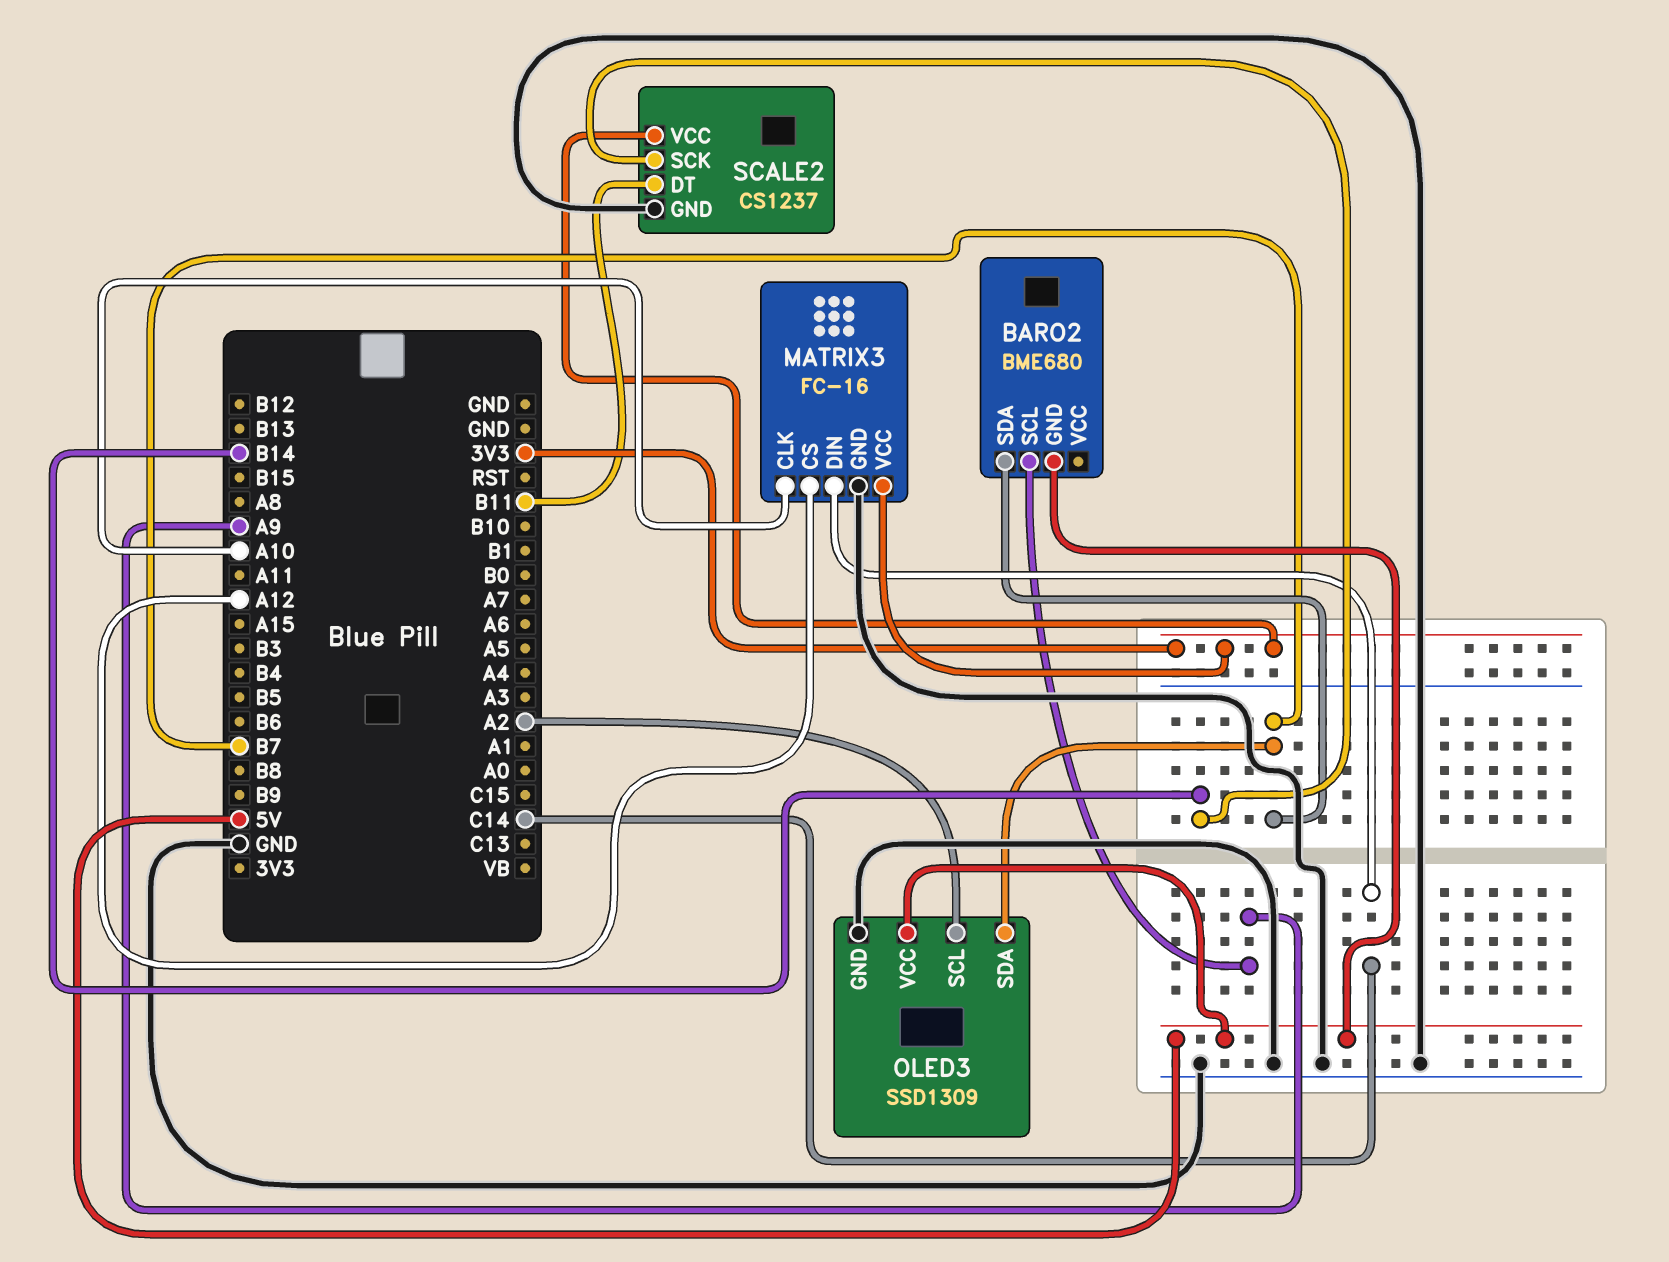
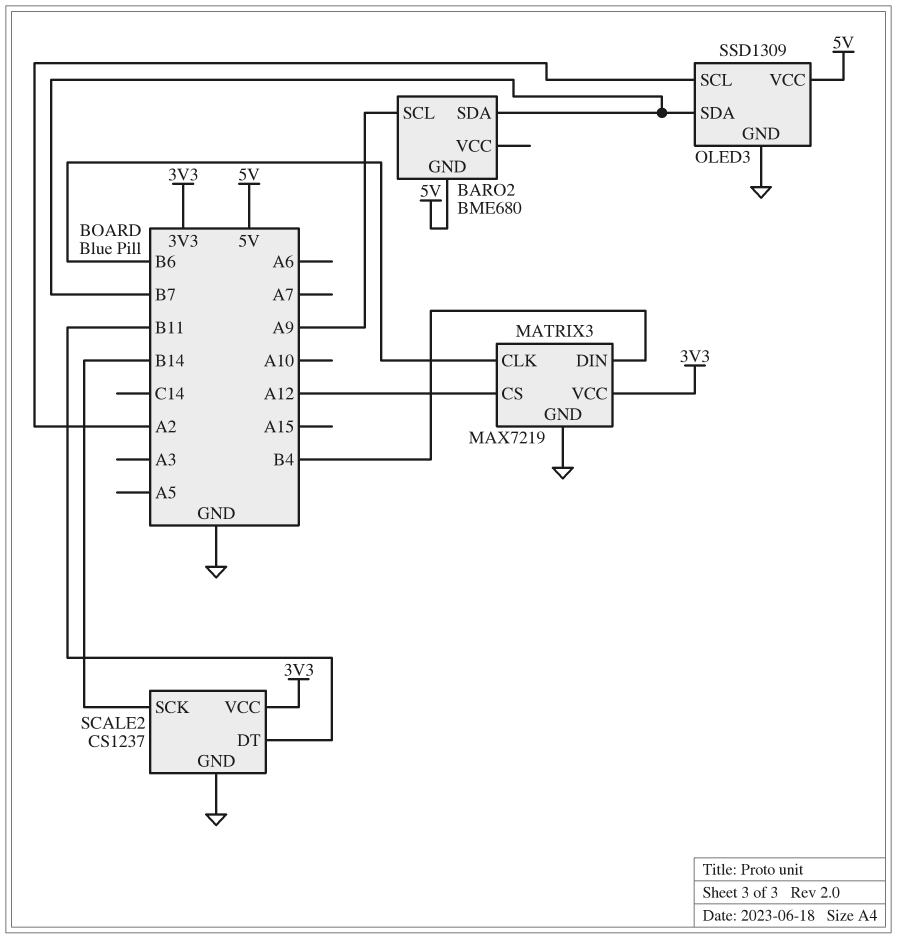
MATRIX3: FC-16 -> MAX7219
MATRIX3 pin CLK: A10 -> B6
MATRIX3 pin DIN: C14 -> B4

